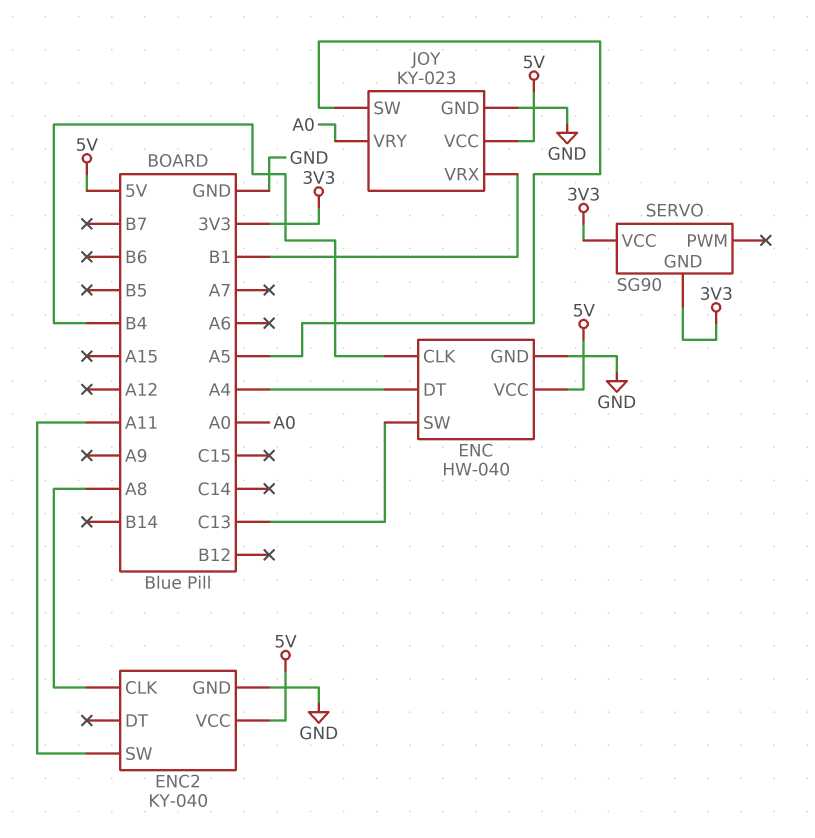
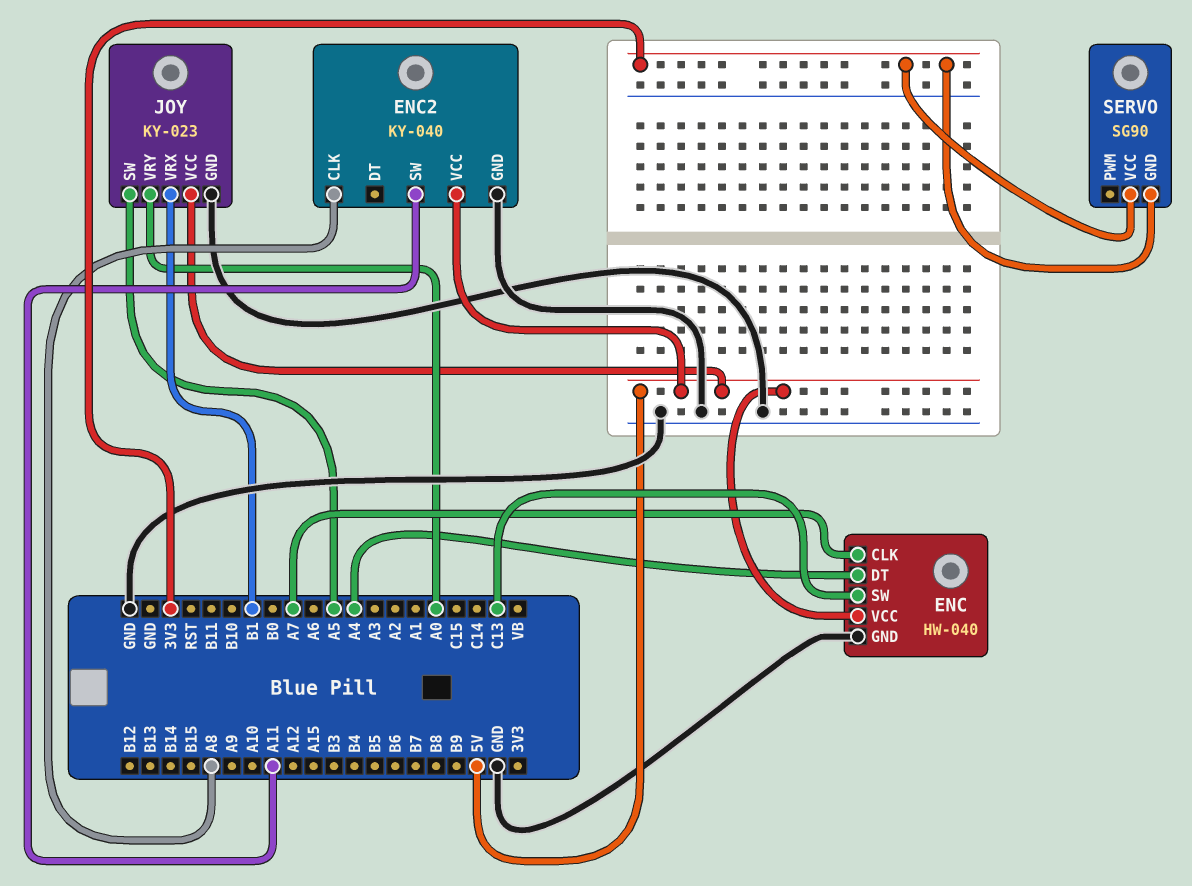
ENC pin CLK: B4 -> A7

